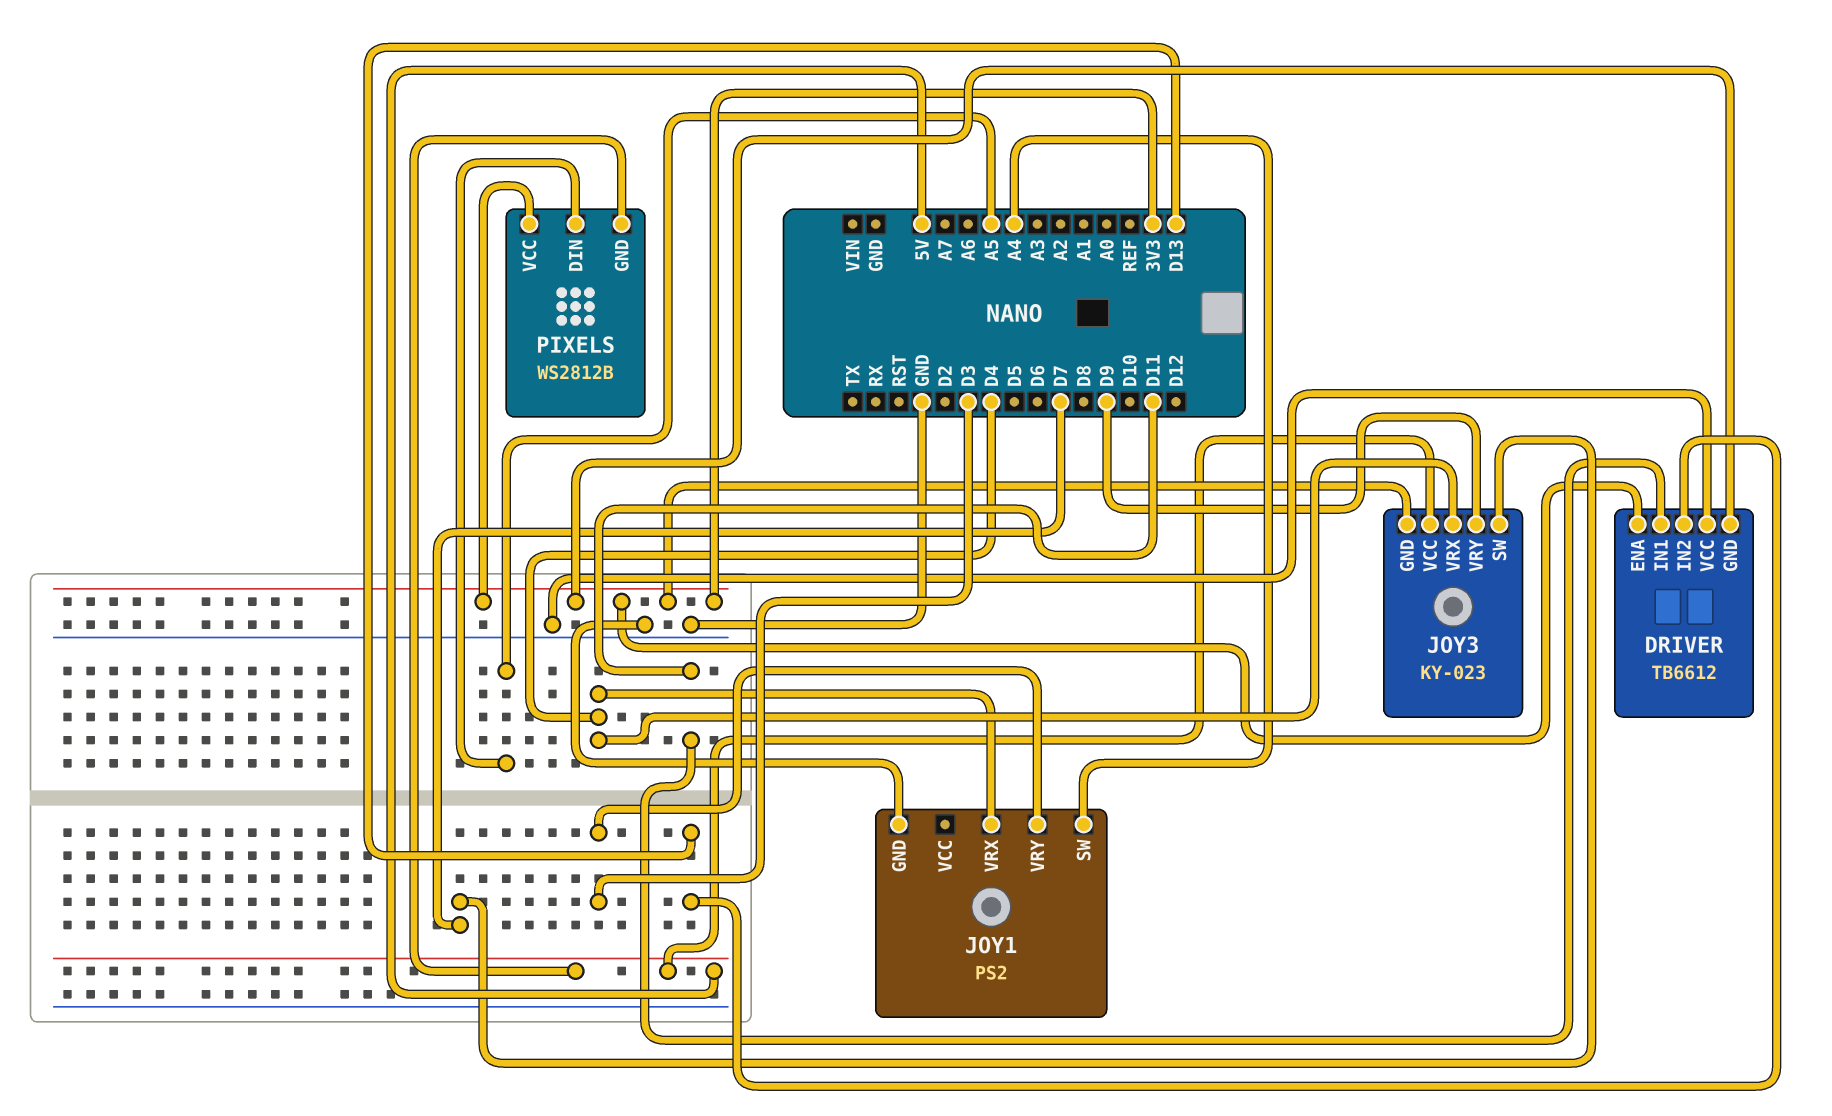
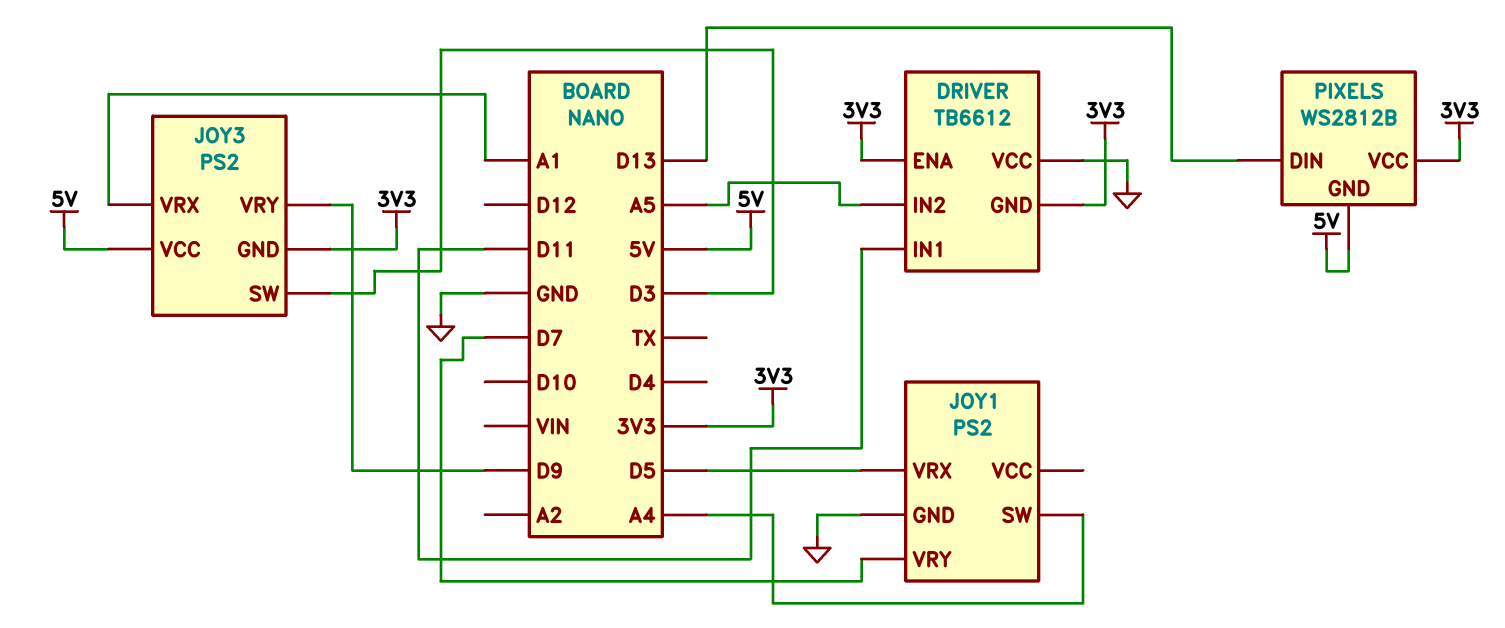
DRIVER pin IN2: D13 -> A5
JOY1 pin VRX: D4 -> D5
JOY1 pin VRY: D3 -> D7
JOY3: KY-023 -> PS2
JOY3 pin SW: D7 -> D3
JOY3 pin VRX: D4 -> A1
PIXELS pin DIN: A5 -> D13

